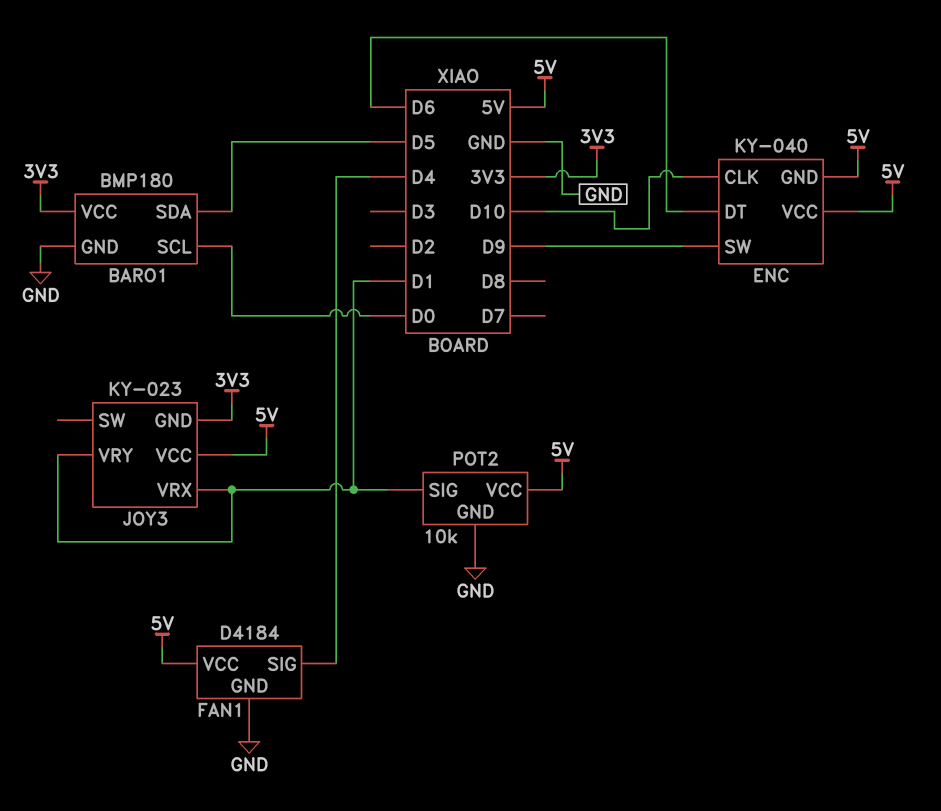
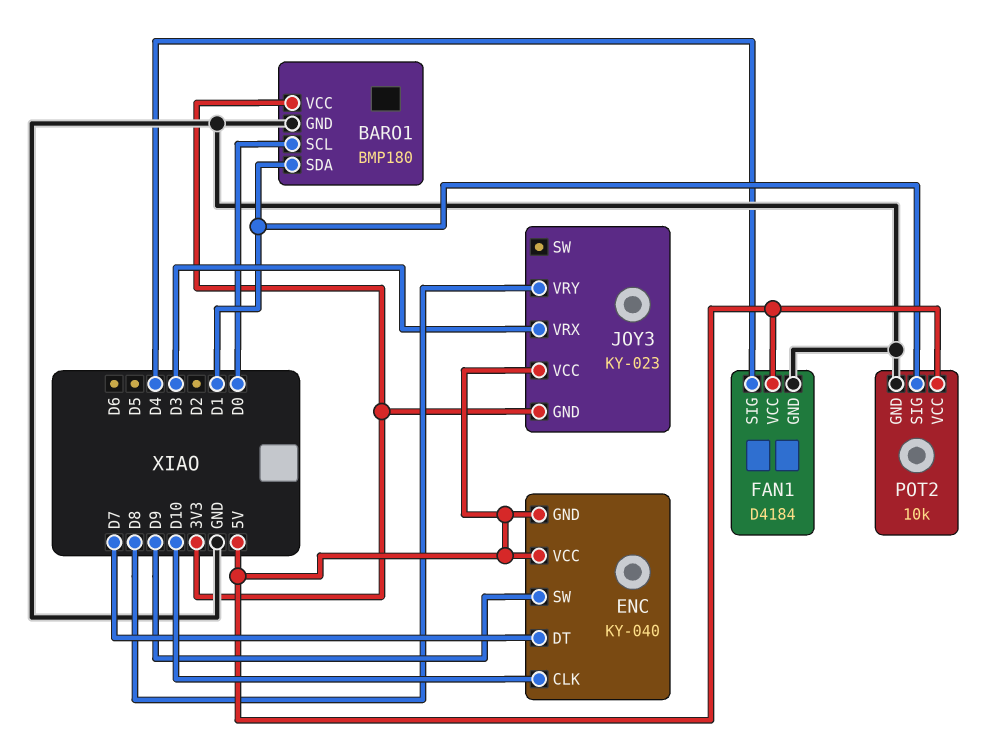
BARO1 pin SDA: D5 -> D1
ENC pin DT: D6 -> D7
JOY3 pin VRX: D1 -> D3
JOY3 pin VRY: D1 -> D8

